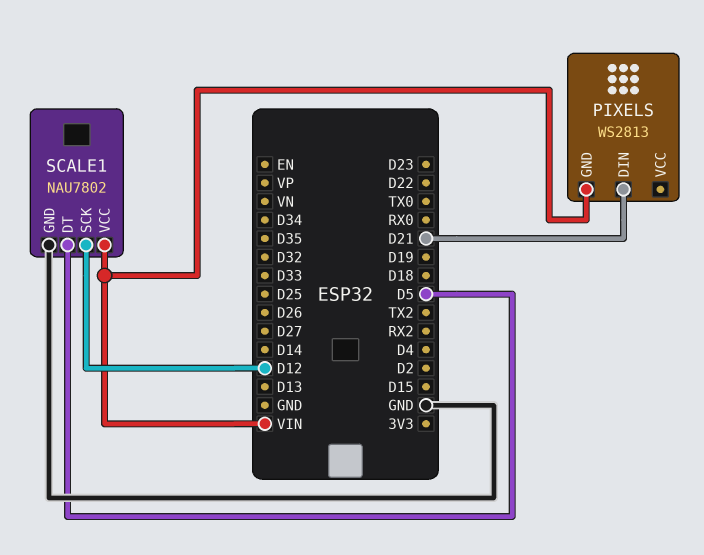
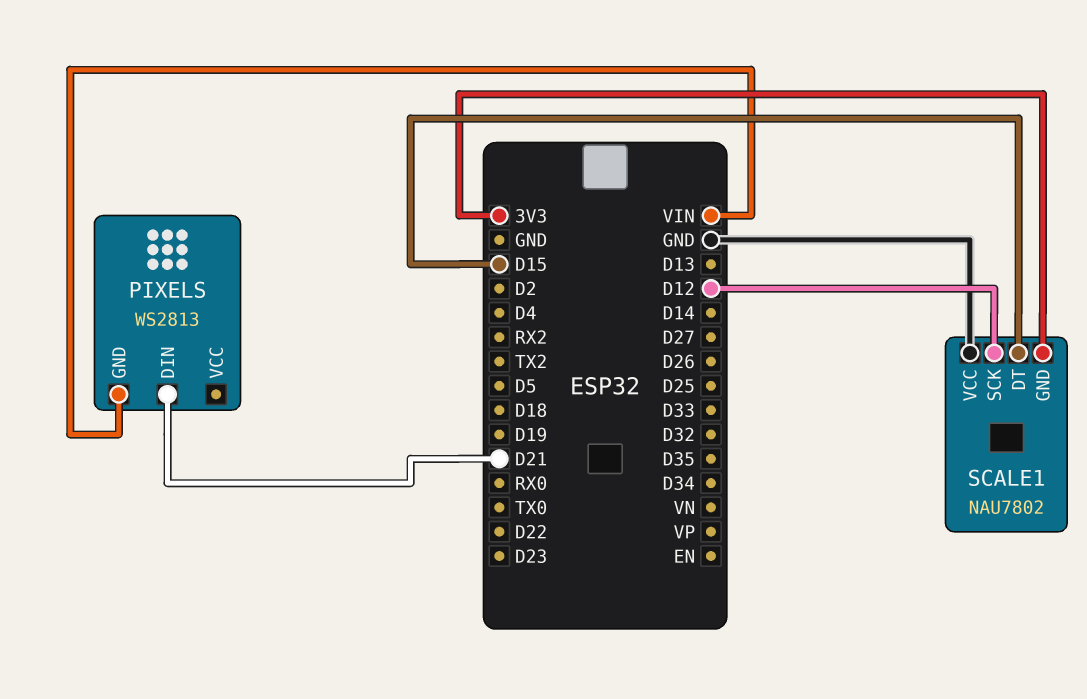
SCALE1 pin DT: D5 -> D15
SCALE1 pin GND: GND -> 3V3
SCALE1 pin VCC: VIN -> GND

